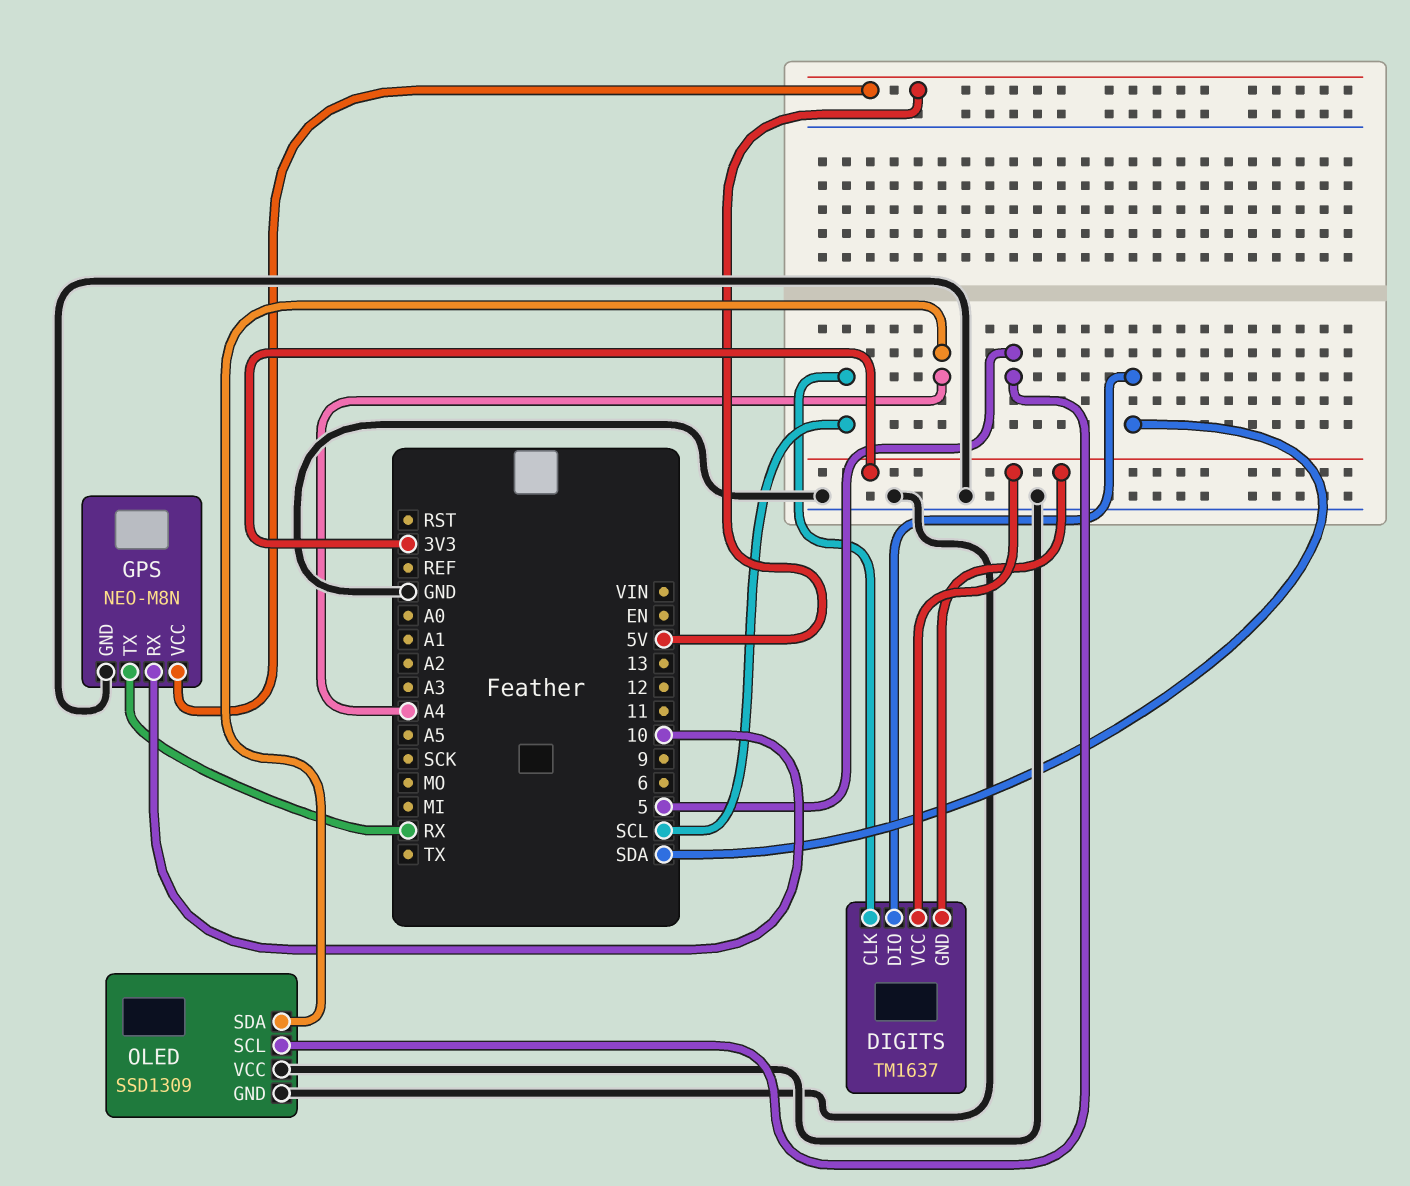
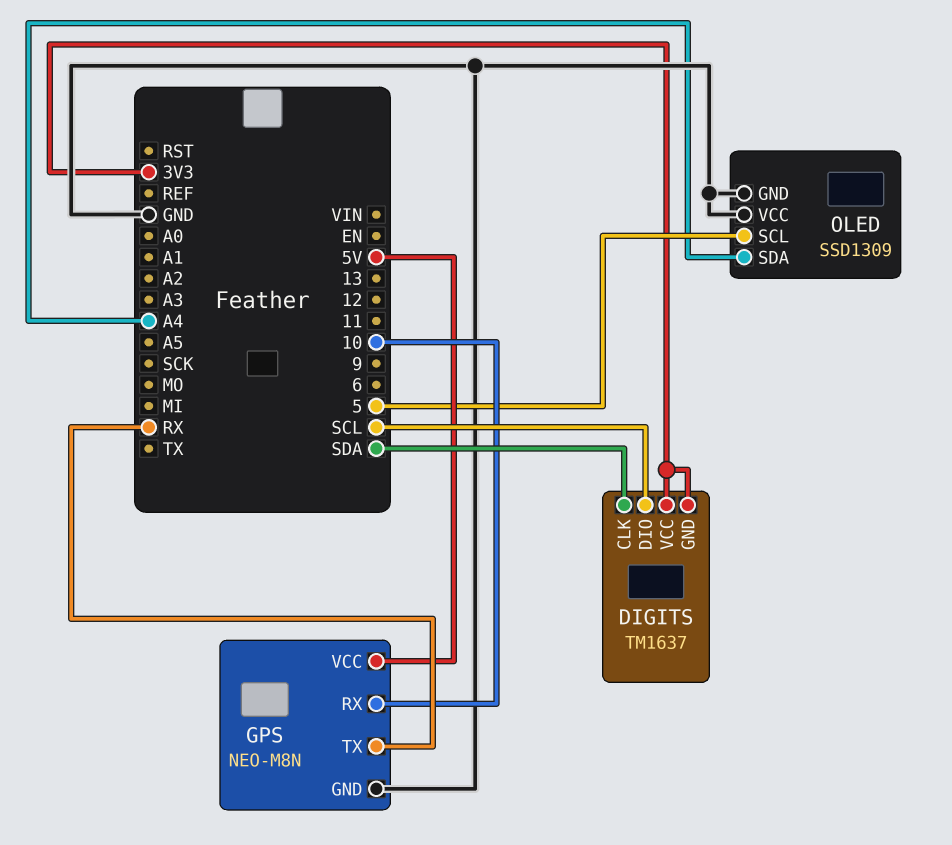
DIGITS pin CLK: SCL -> SDA
DIGITS pin DIO: SDA -> SCL

